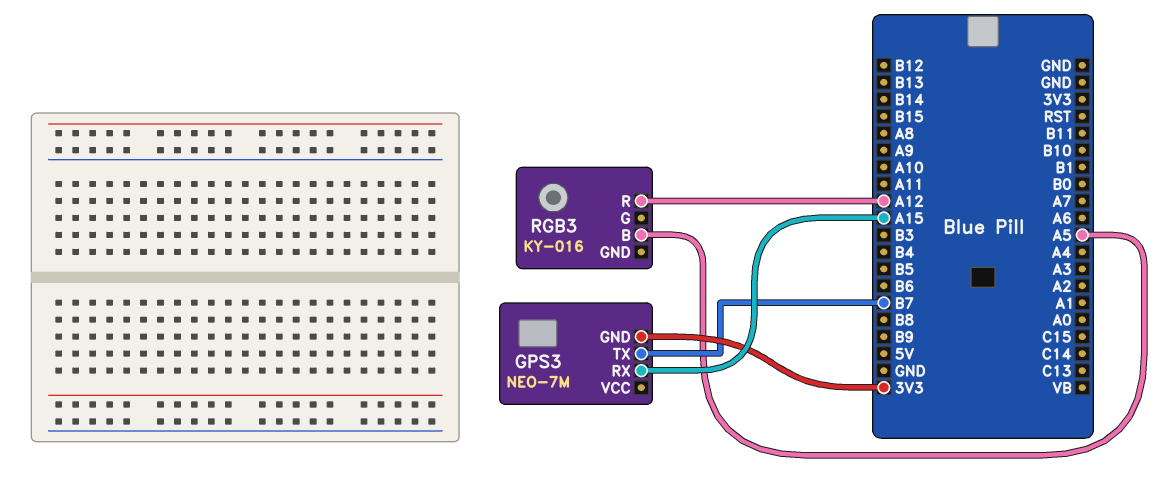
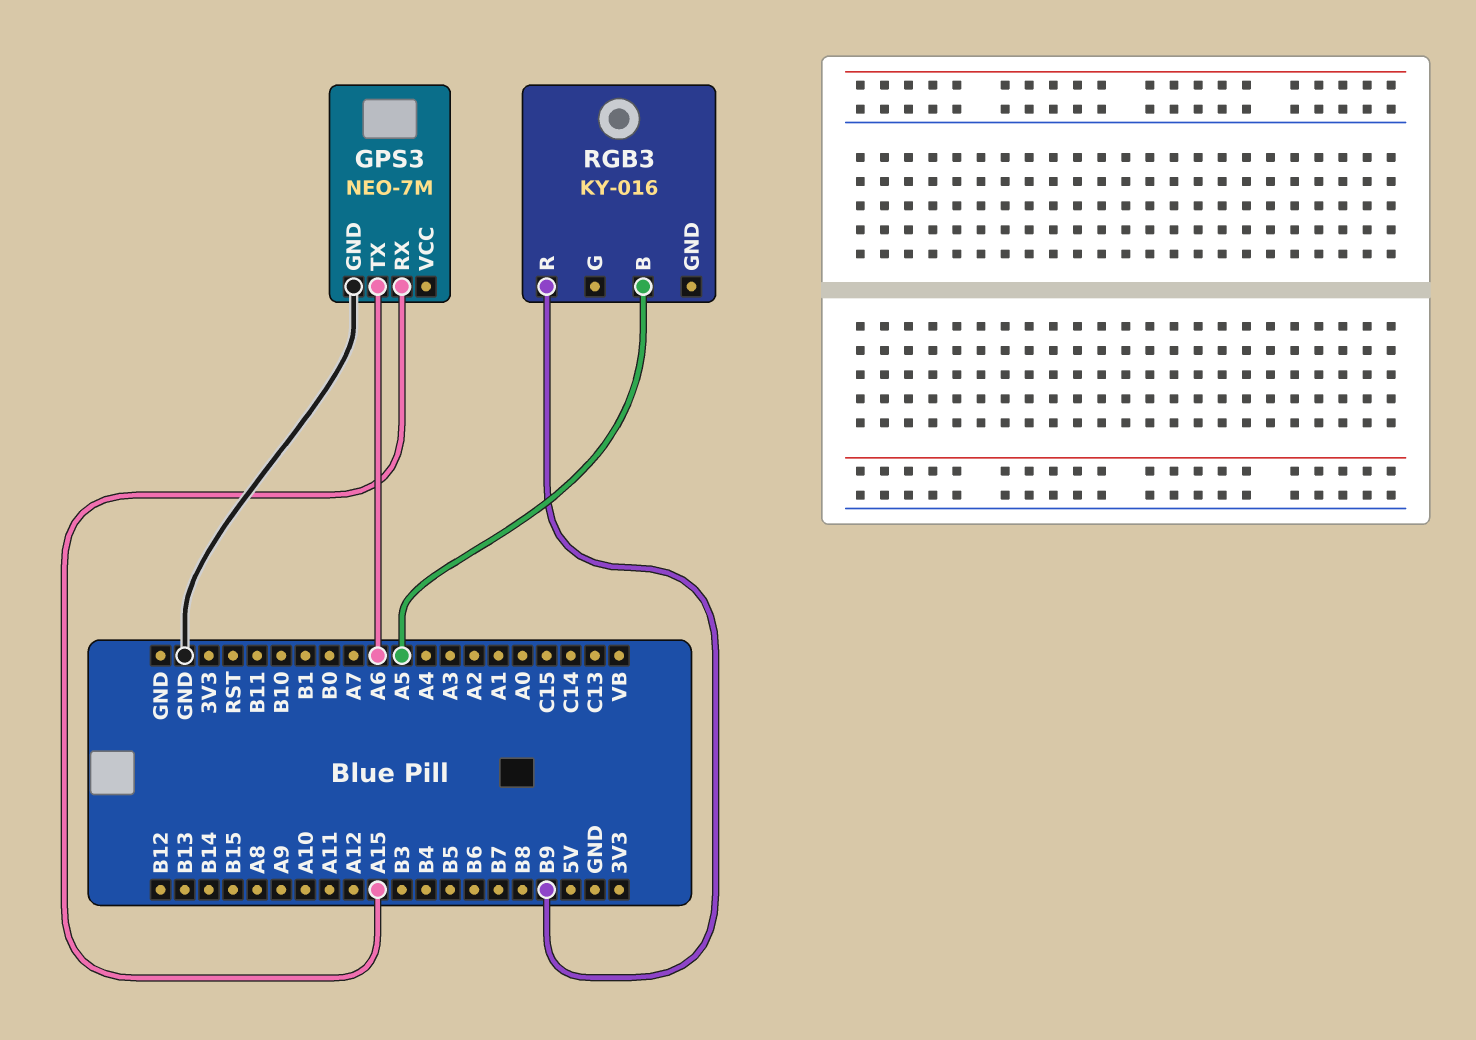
GPS3 pin GND: 3V3 -> GND
GPS3 pin TX: B7 -> A6
RGB3 pin R: A12 -> B9

